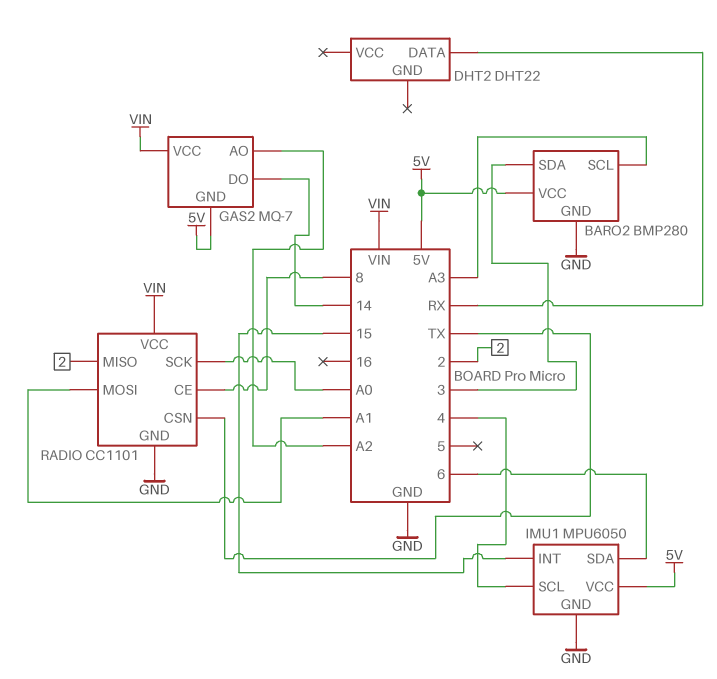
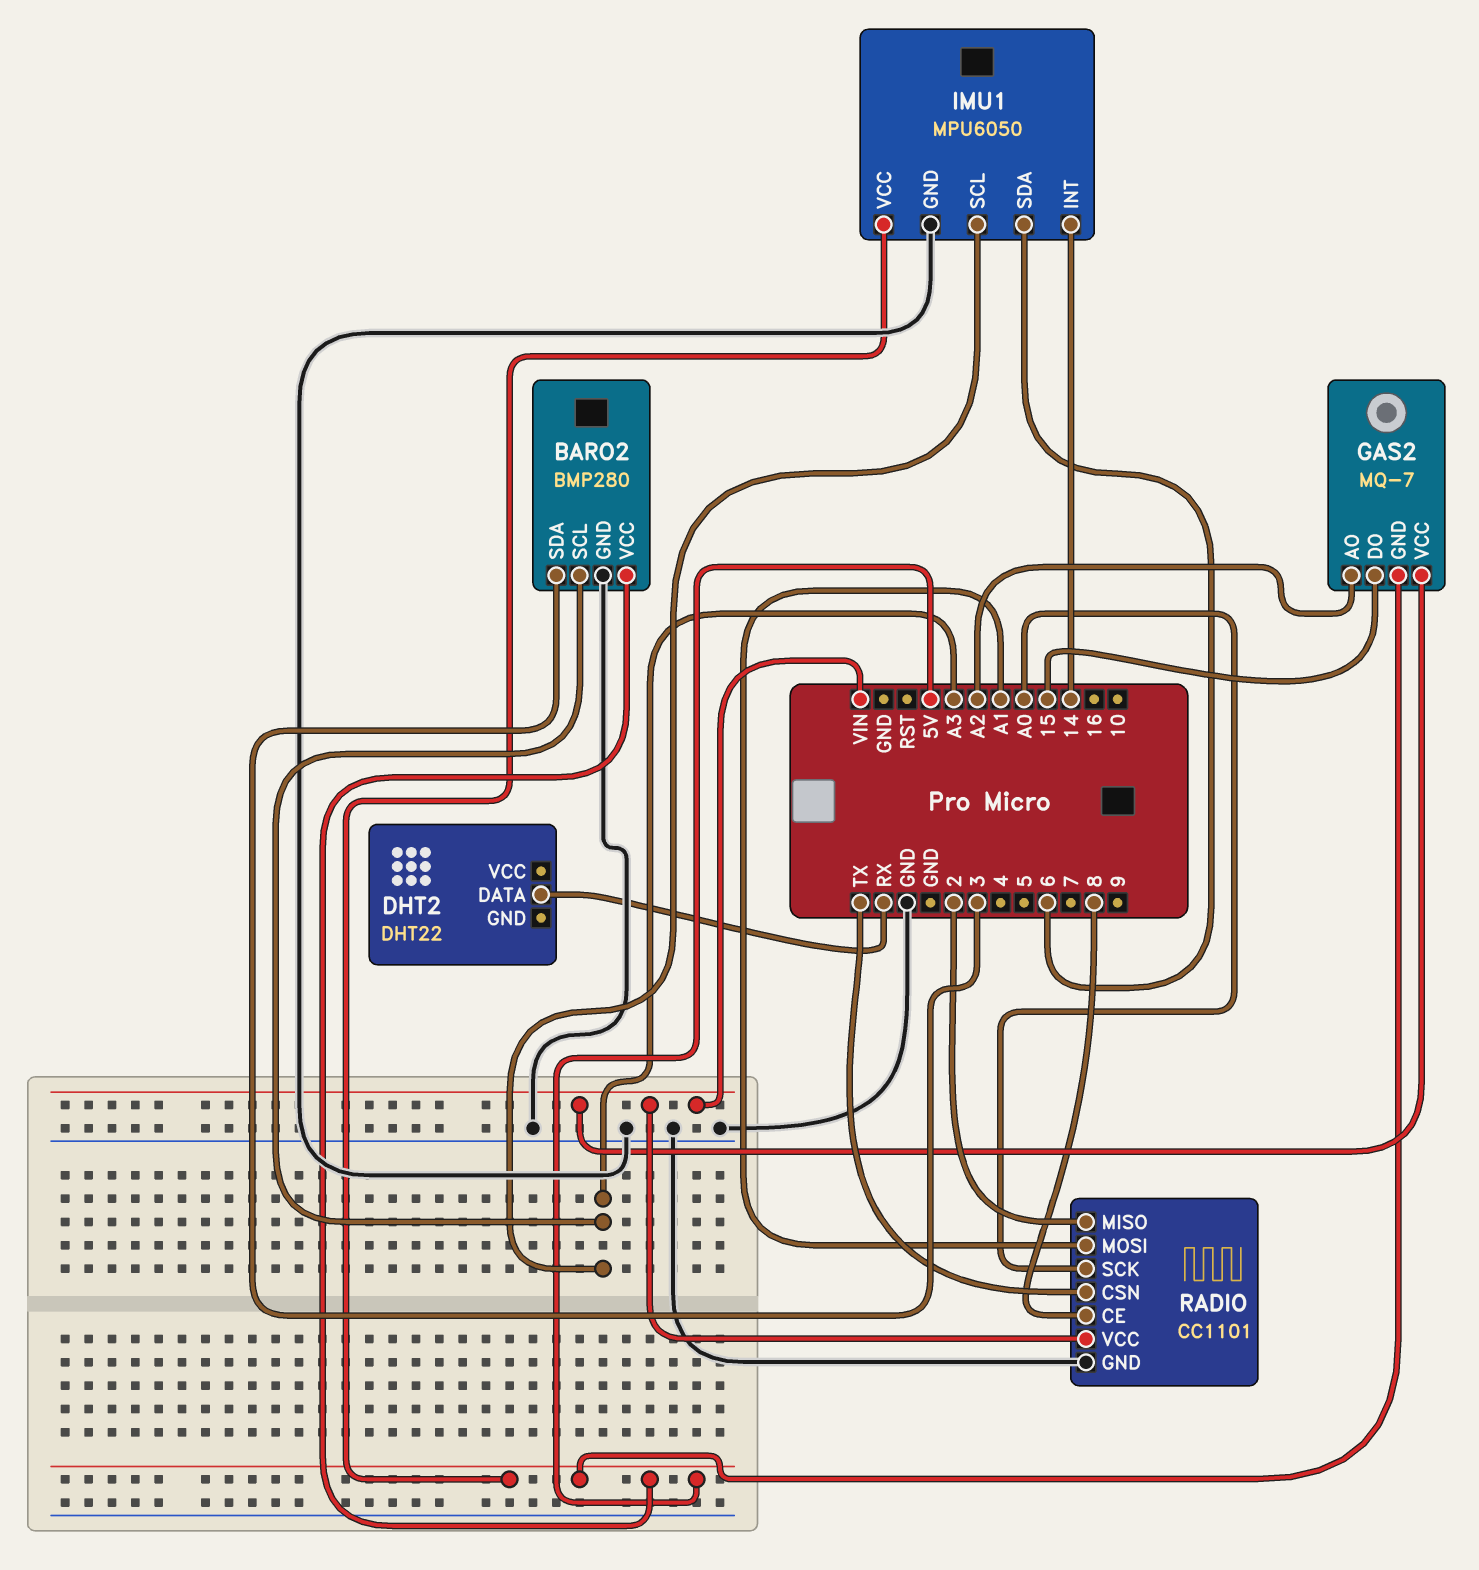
GAS2 pin DO: 14 -> 15
IMU1 pin INT: 15 -> 14
IMU1 pin SCL: 4 -> A3

